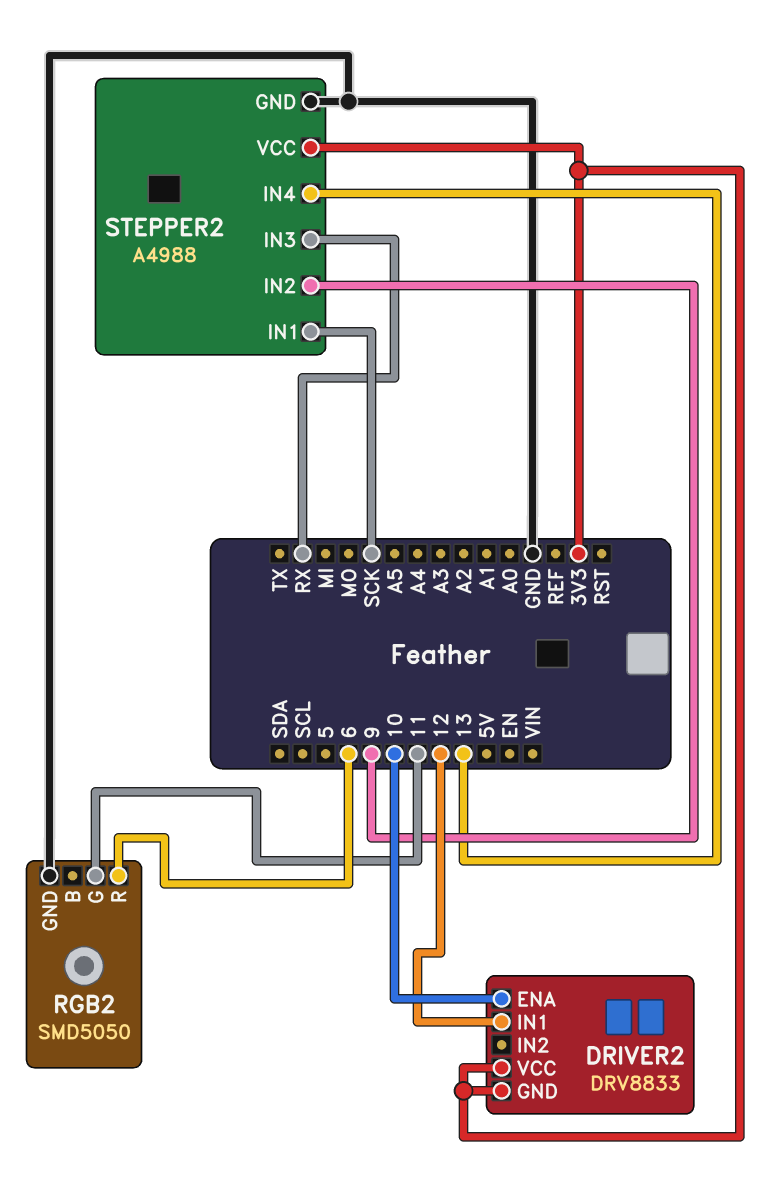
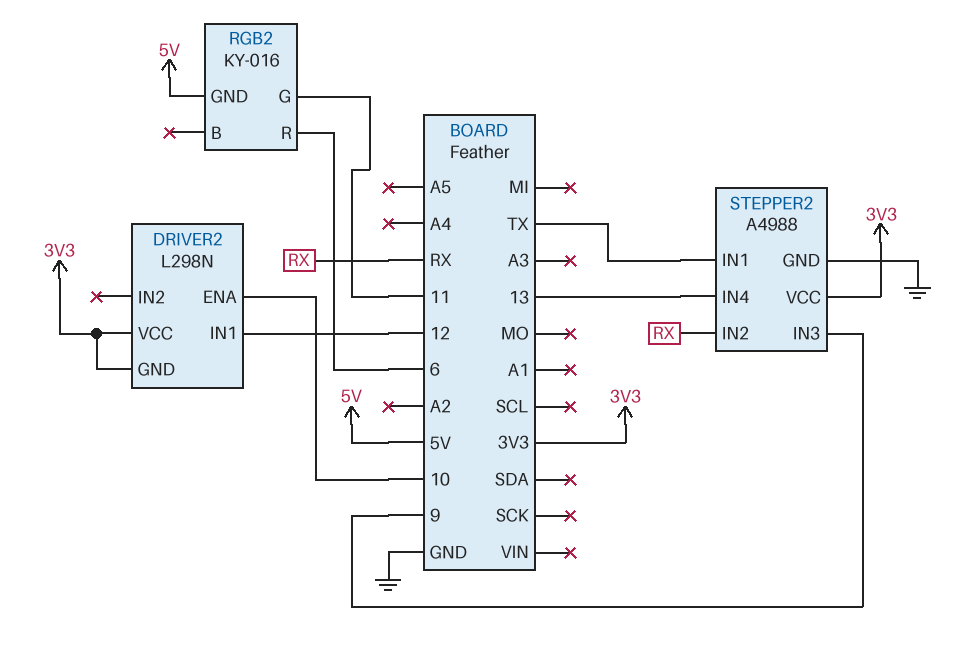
DRIVER2: DRV8833 -> L298N
RGB2: SMD5050 -> KY-016
RGB2 pin GND: GND -> 5V
STEPPER2 pin IN1: SCK -> TX
STEPPER2 pin IN2: 9 -> RX
STEPPER2 pin IN3: RX -> 9

